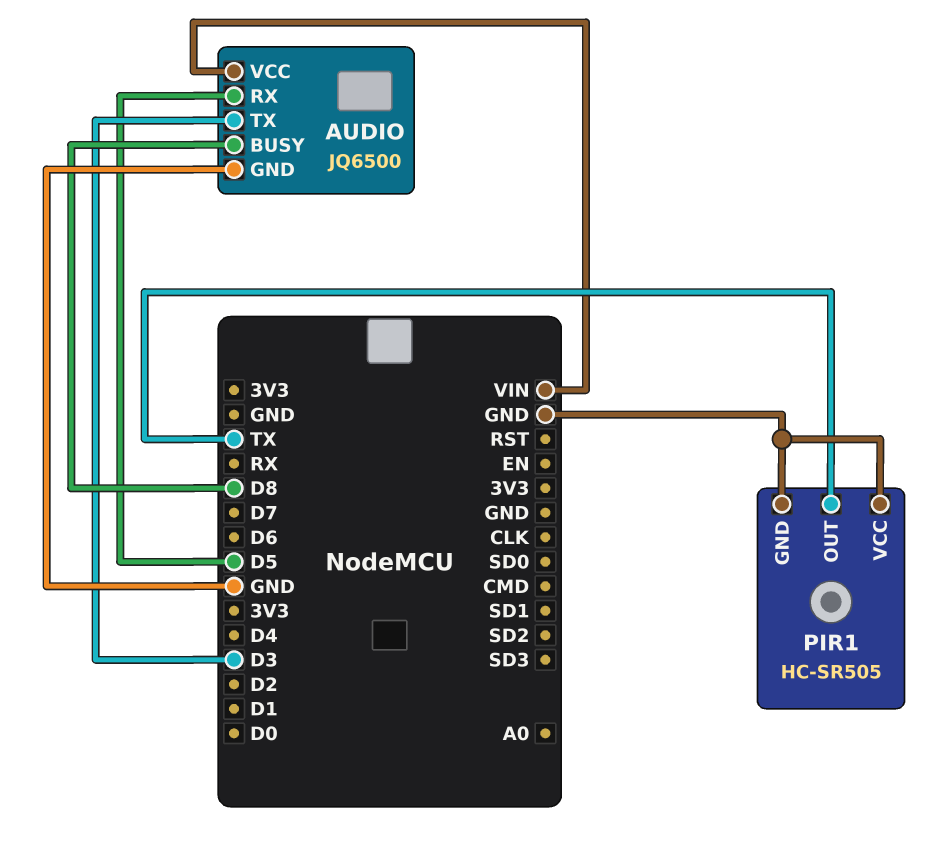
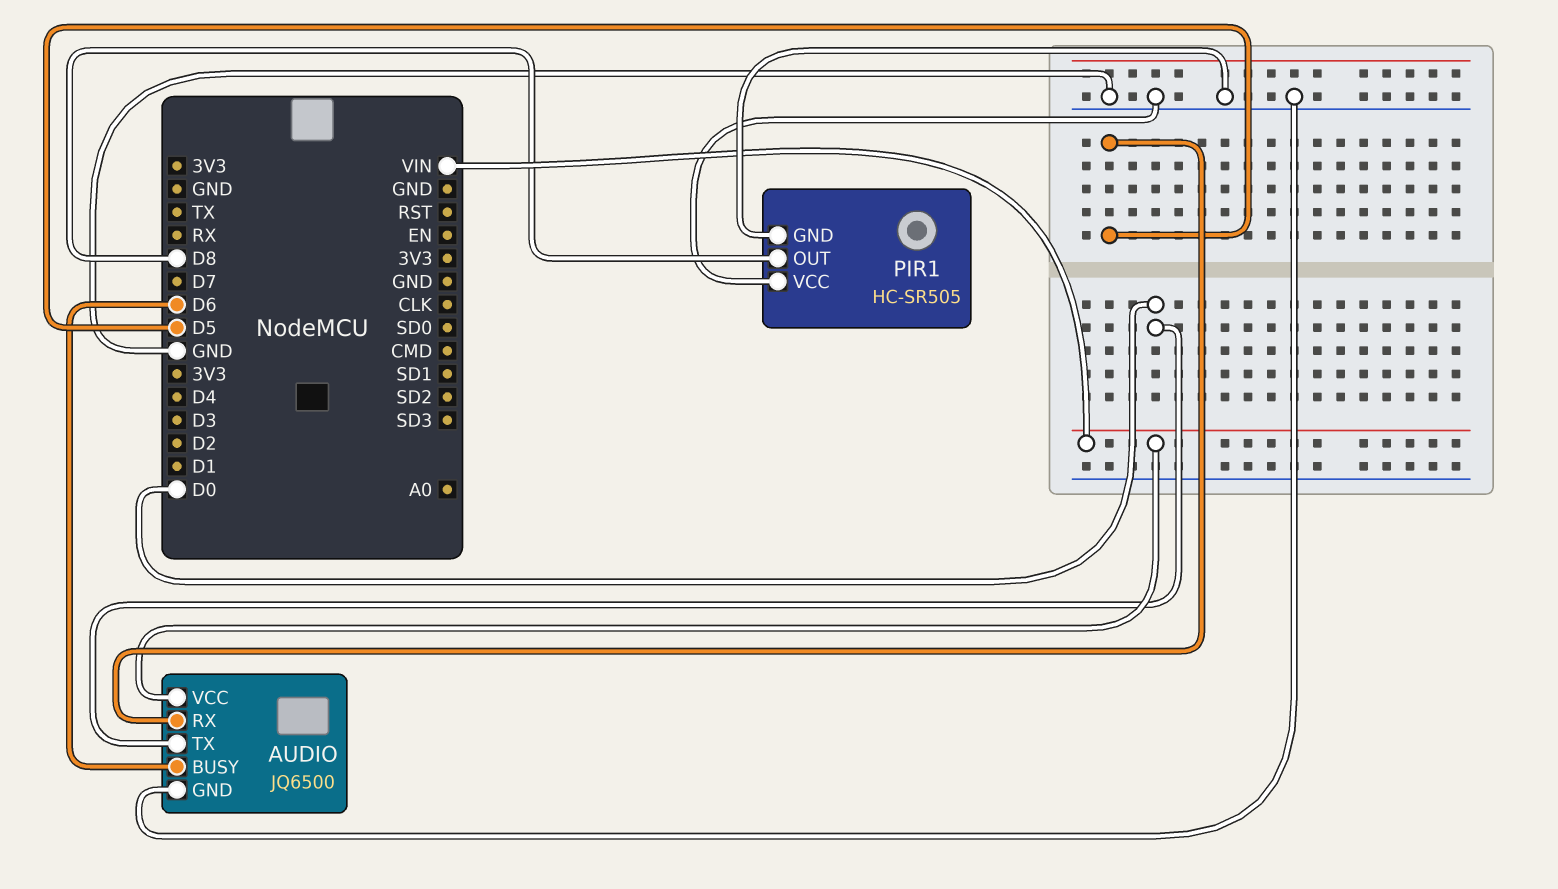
AUDIO pin BUSY: D8 -> D6
AUDIO pin TX: D3 -> D0
PIR1 pin OUT: TX -> D8

